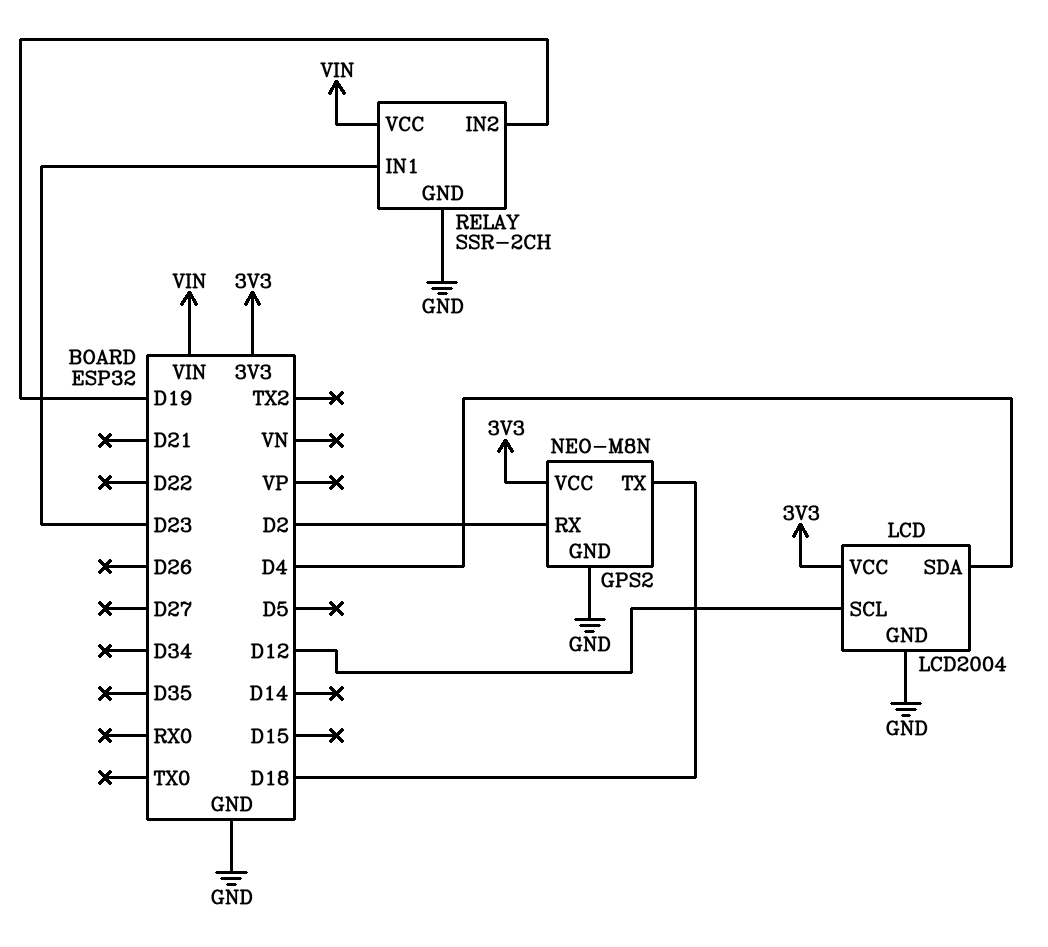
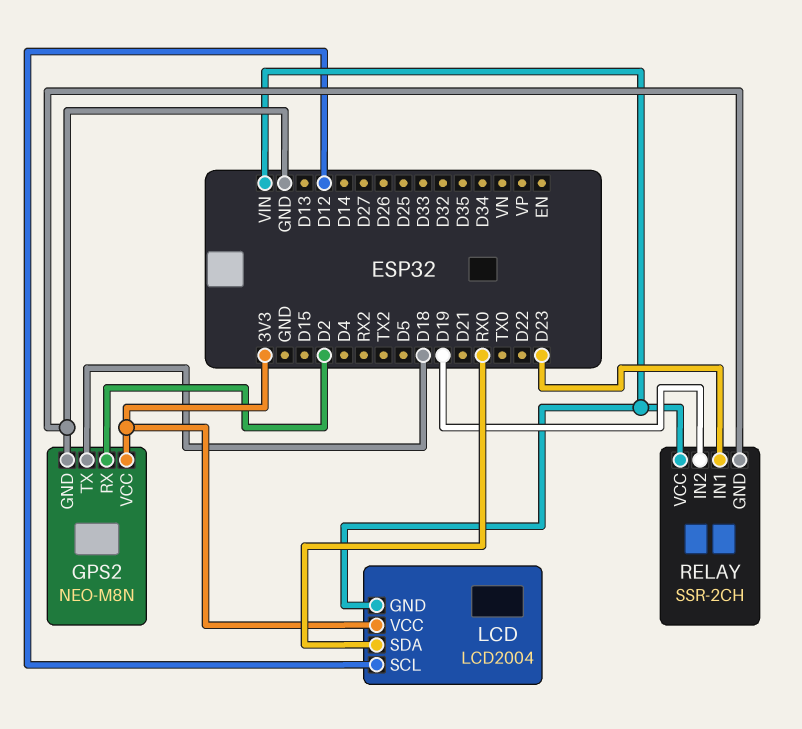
LCD pin GND: GND -> VIN
LCD pin SDA: D4 -> RX0

